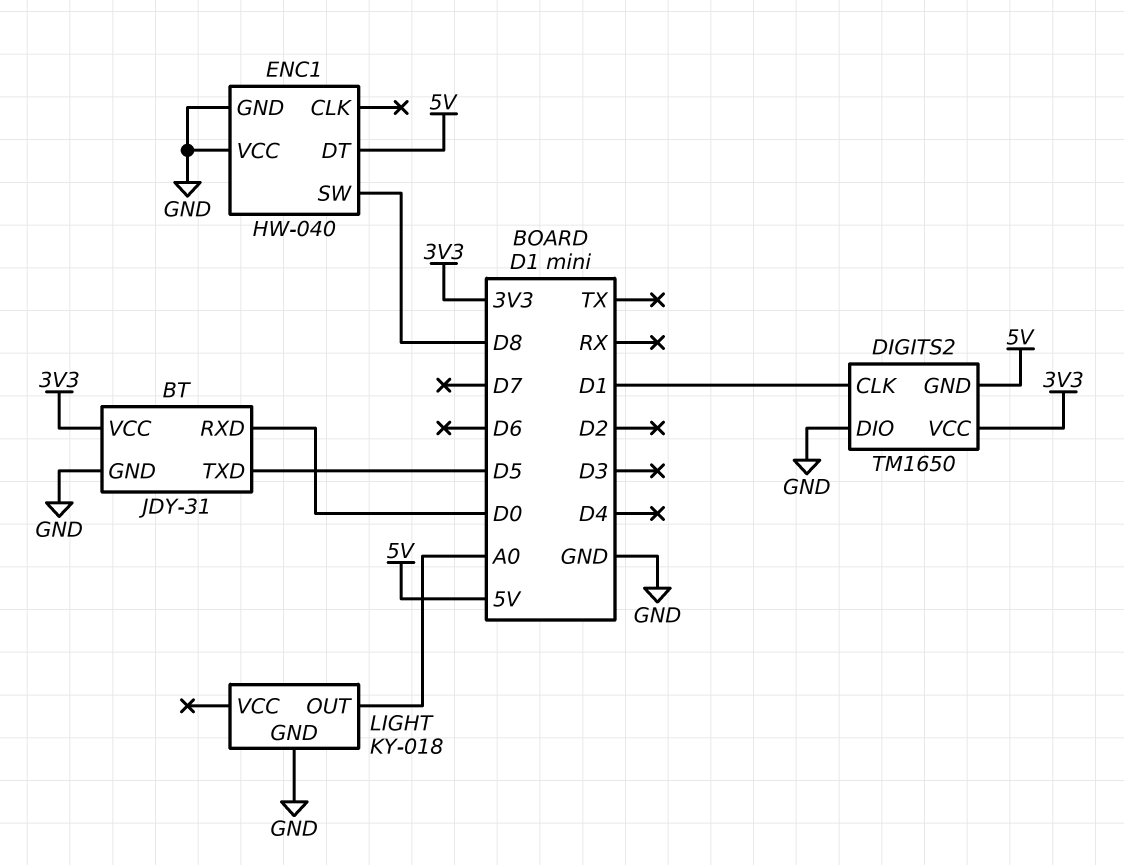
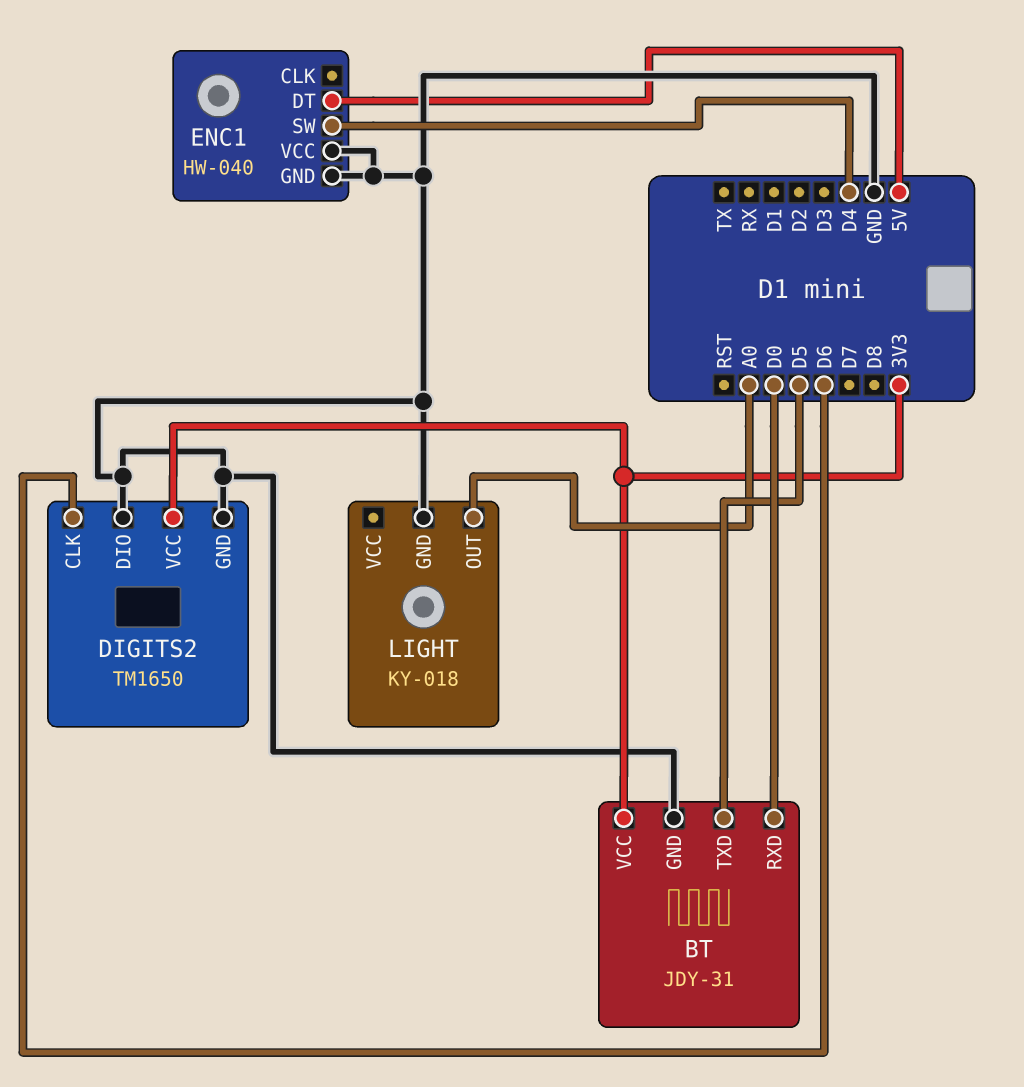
DIGITS2 pin CLK: D1 -> D6
DIGITS2 pin GND: 5V -> GND
ENC1 pin SW: D8 -> D4

